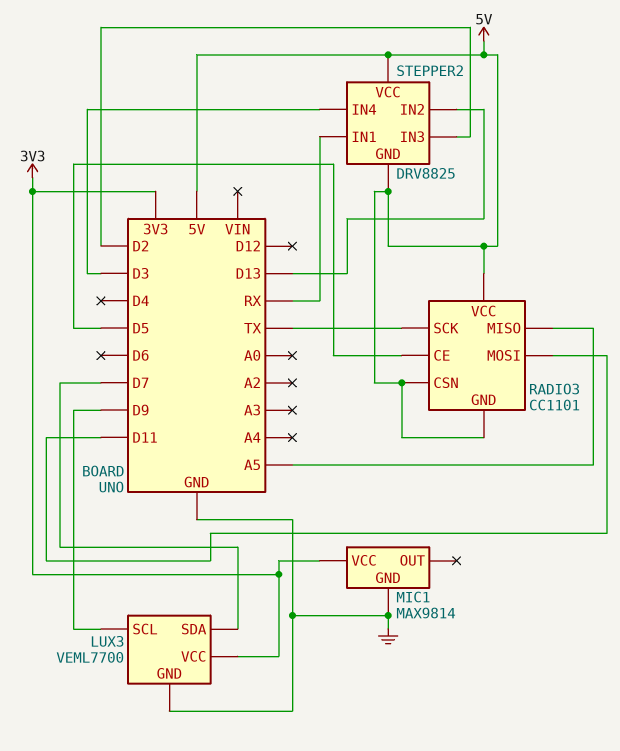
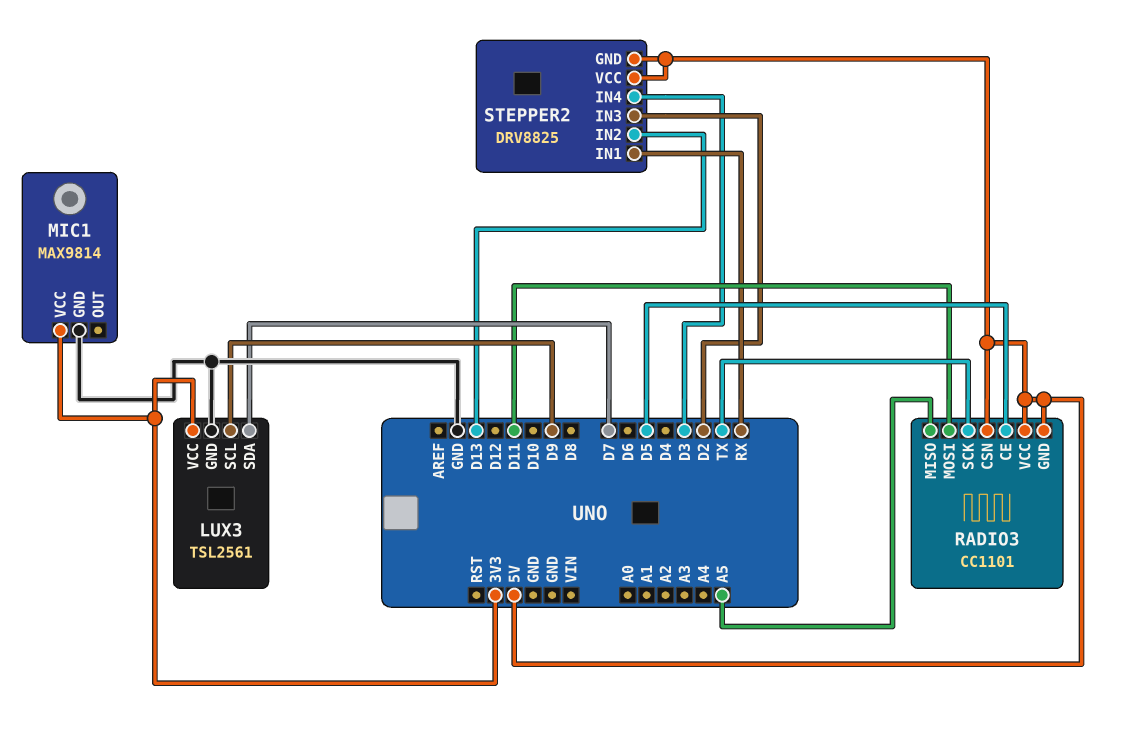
LUX3: VEML7700 -> TSL2561

